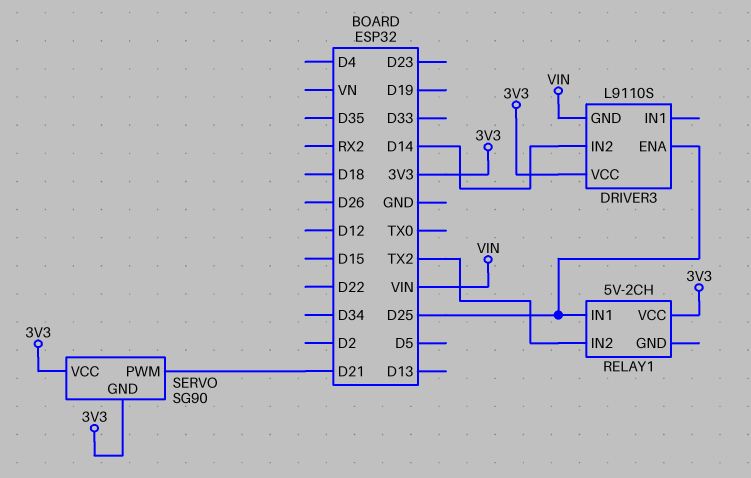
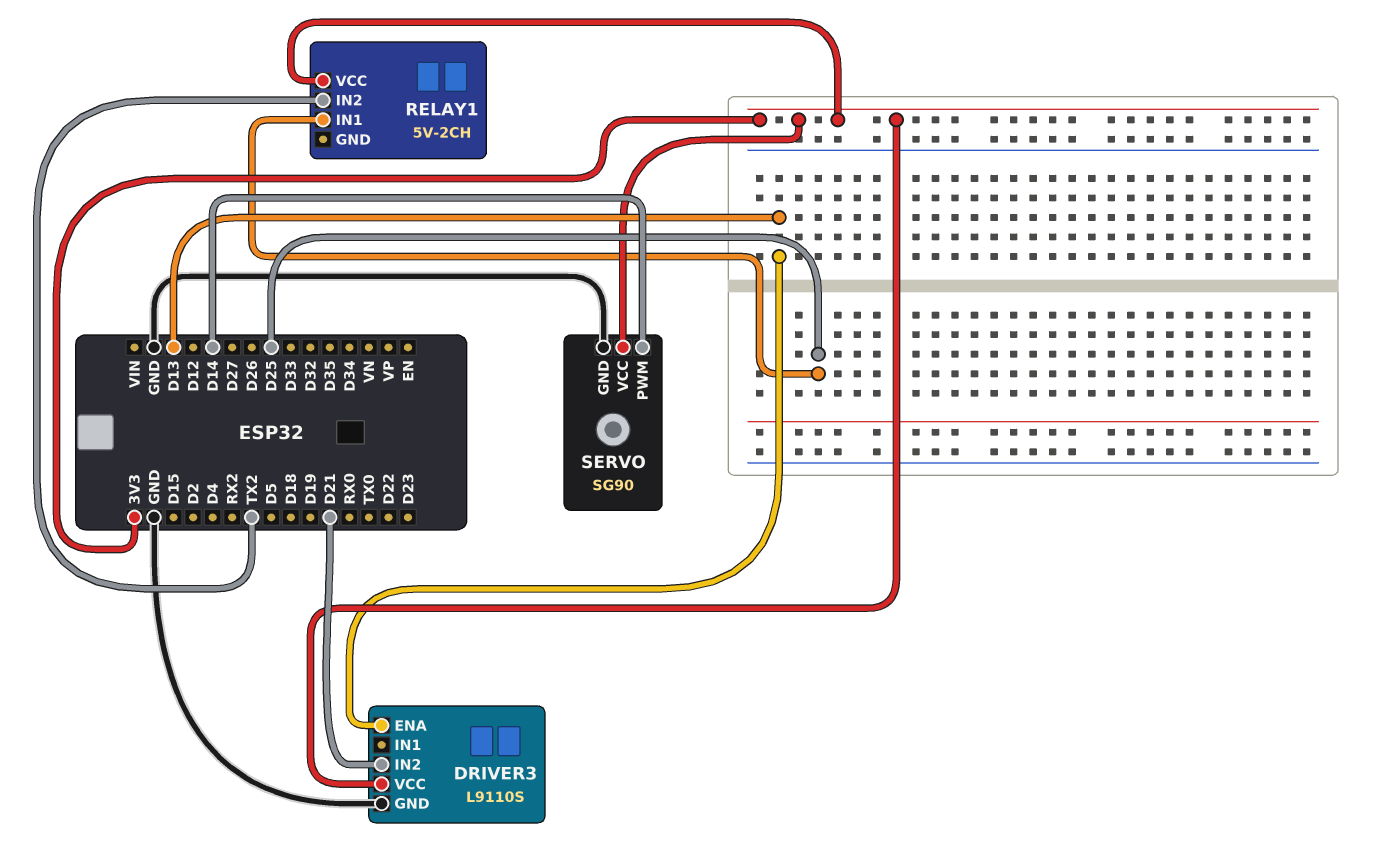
DRIVER3 pin ENA: D25 -> D13
DRIVER3 pin GND: VIN -> GND
DRIVER3 pin IN2: D14 -> D21
SERVO pin GND: 3V3 -> GND
SERVO pin PWM: D21 -> D14

